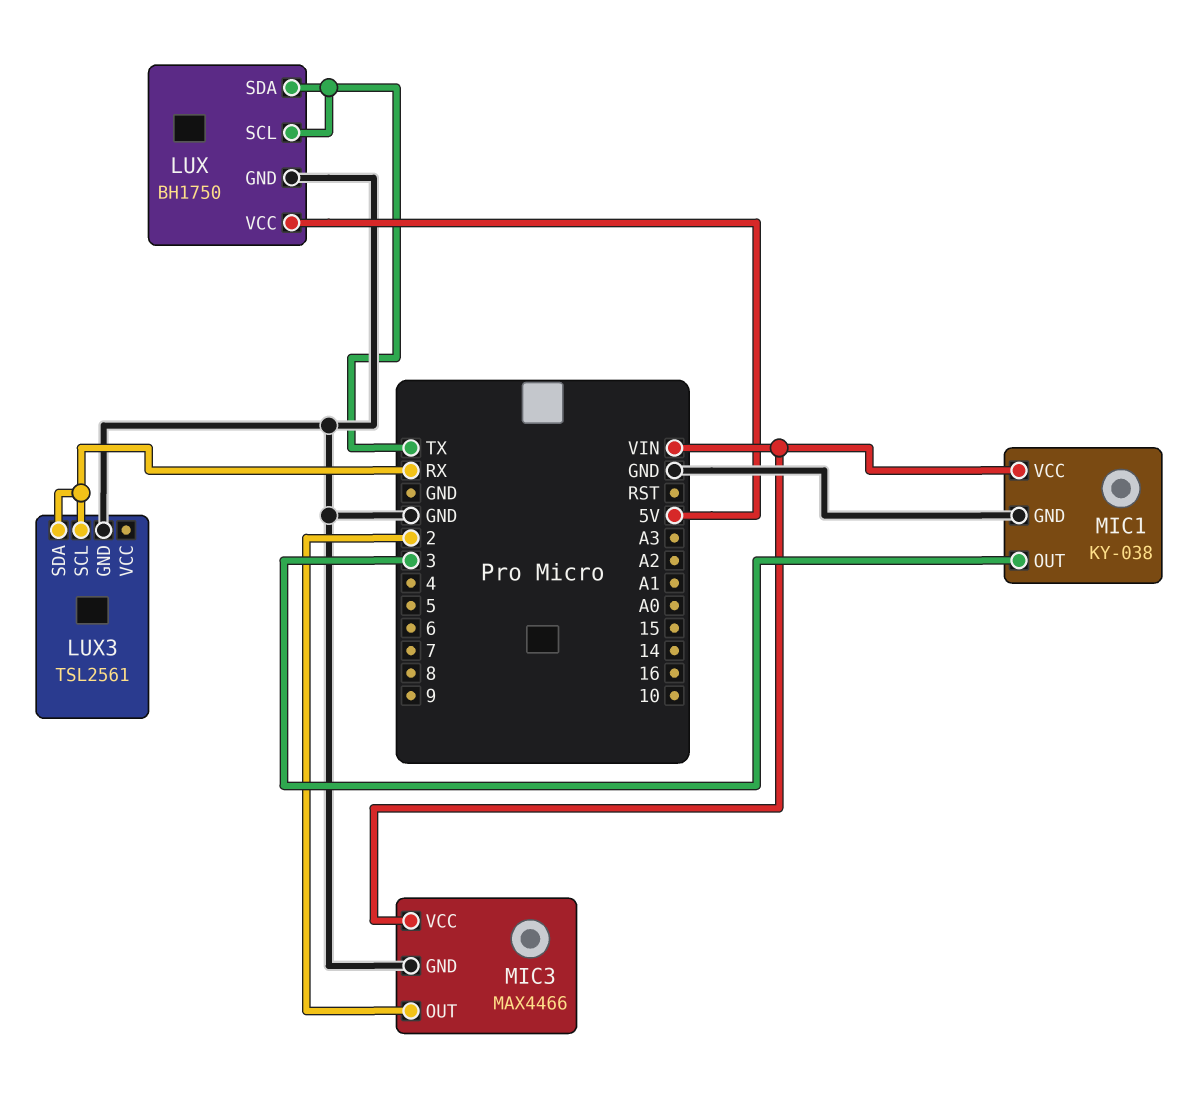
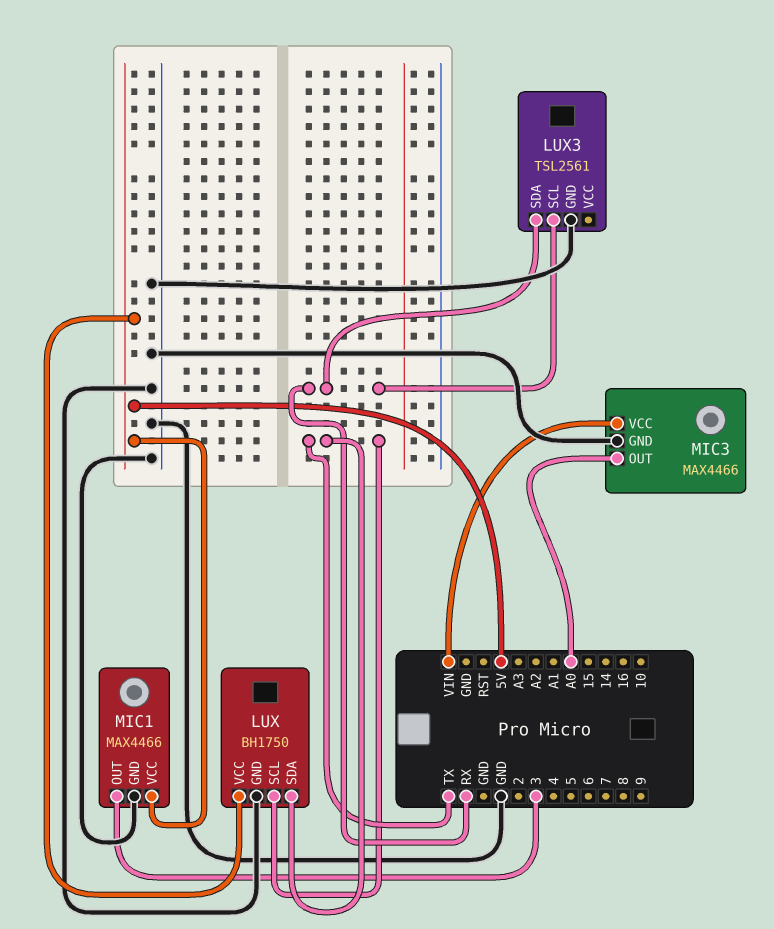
MIC1: KY-038 -> MAX4466
MIC1 pin VCC: VIN -> 5V
MIC3 pin OUT: 2 -> A0

